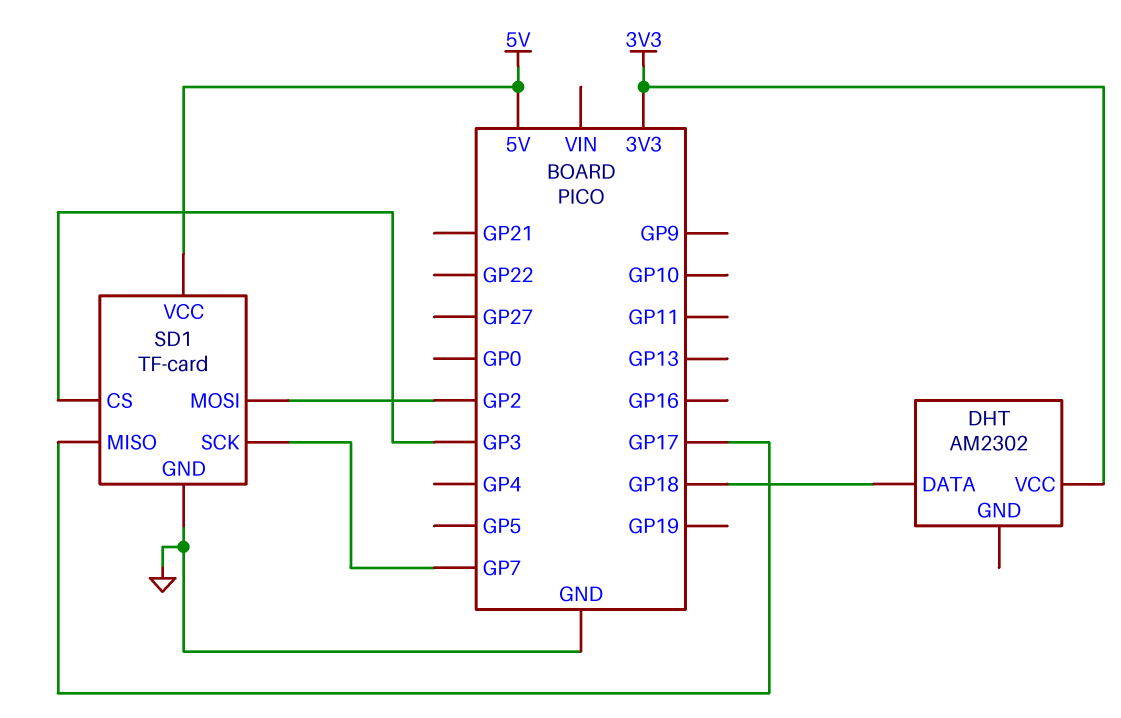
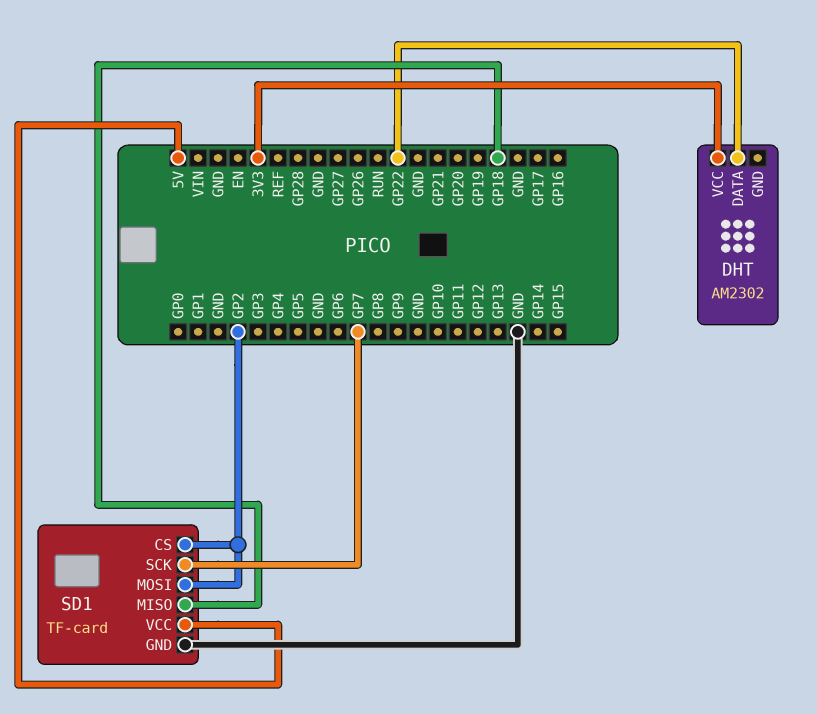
DHT pin DATA: GP18 -> GP22
SD1 pin CS: GP3 -> GP2
SD1 pin MISO: GP17 -> GP18

